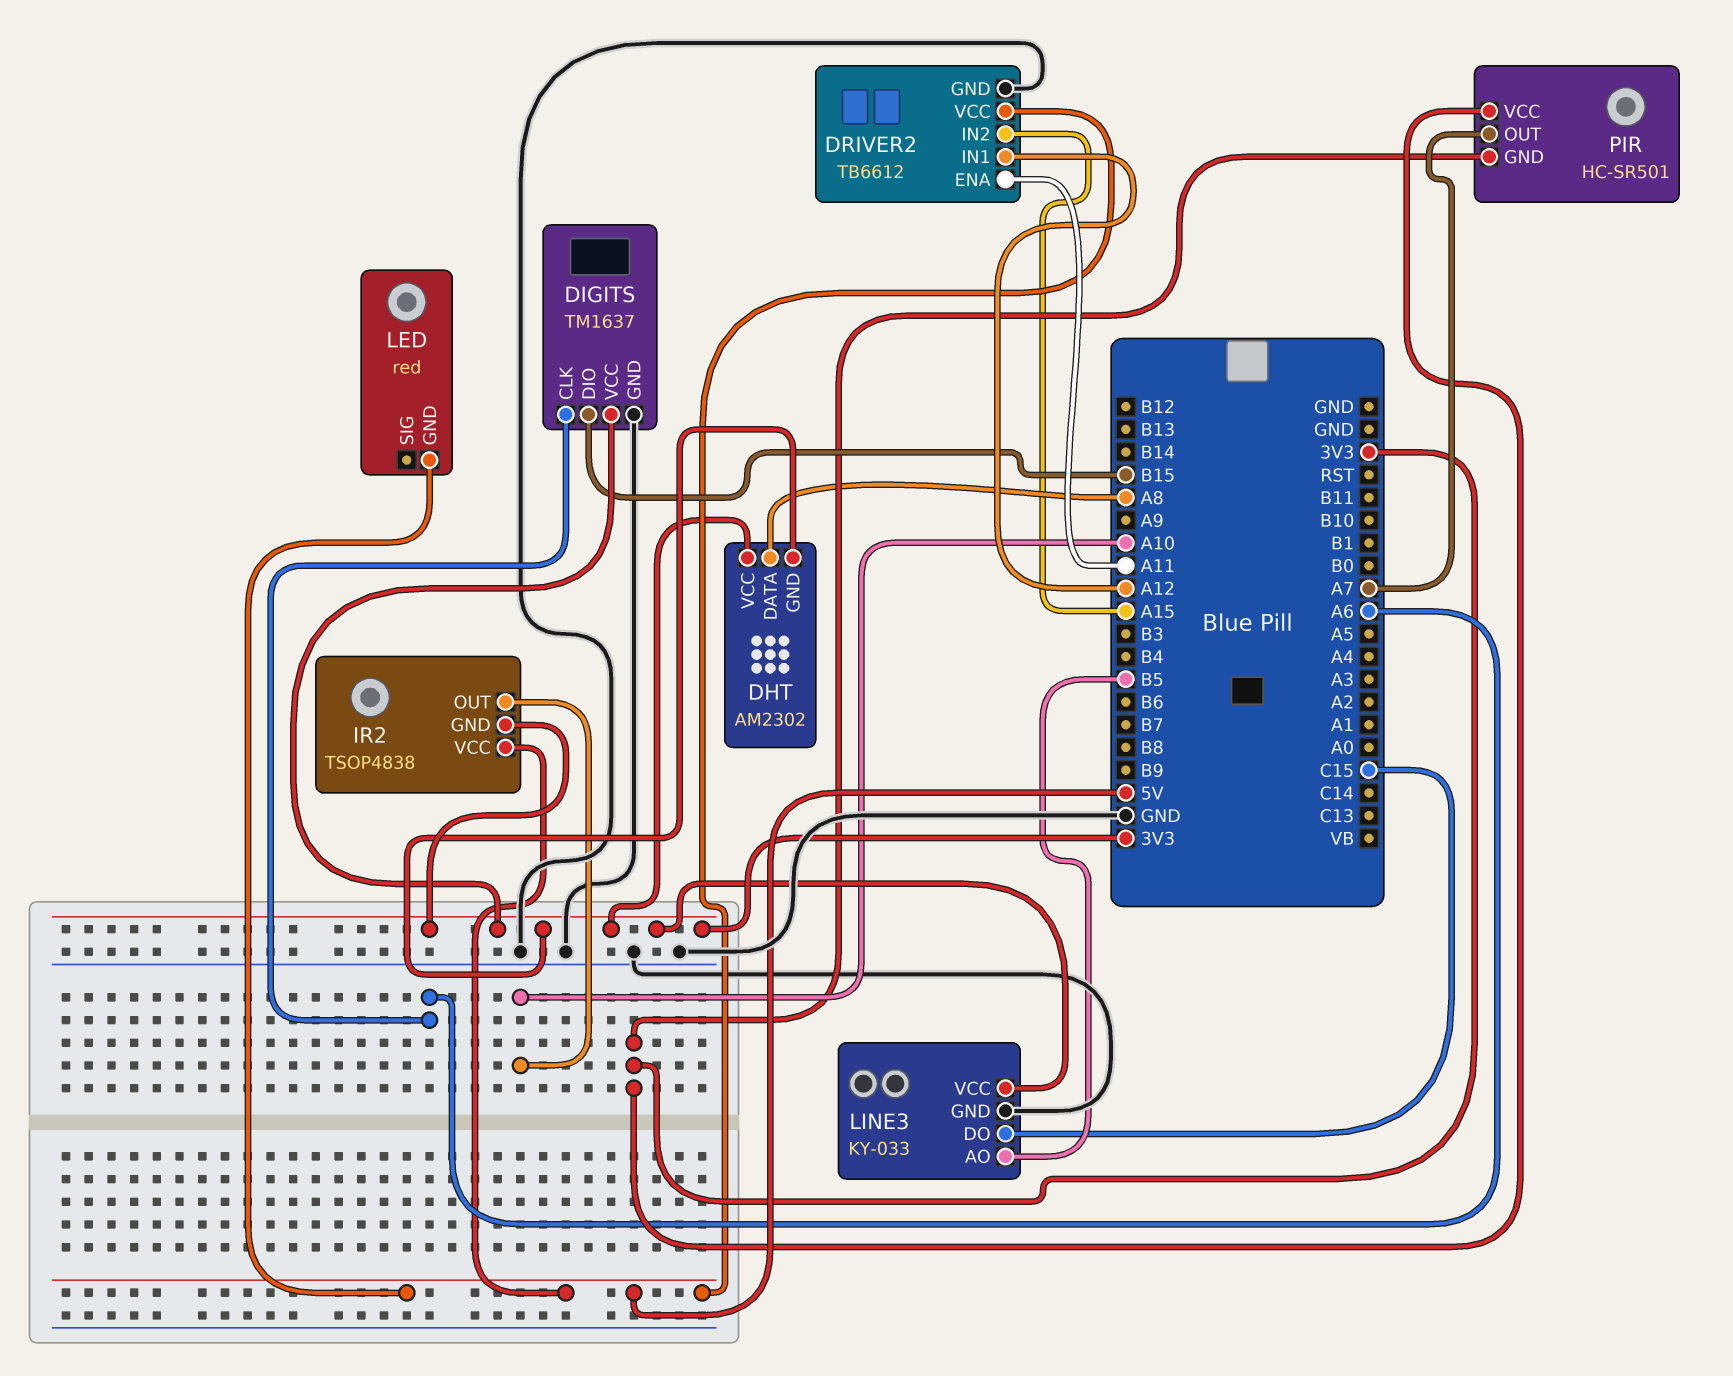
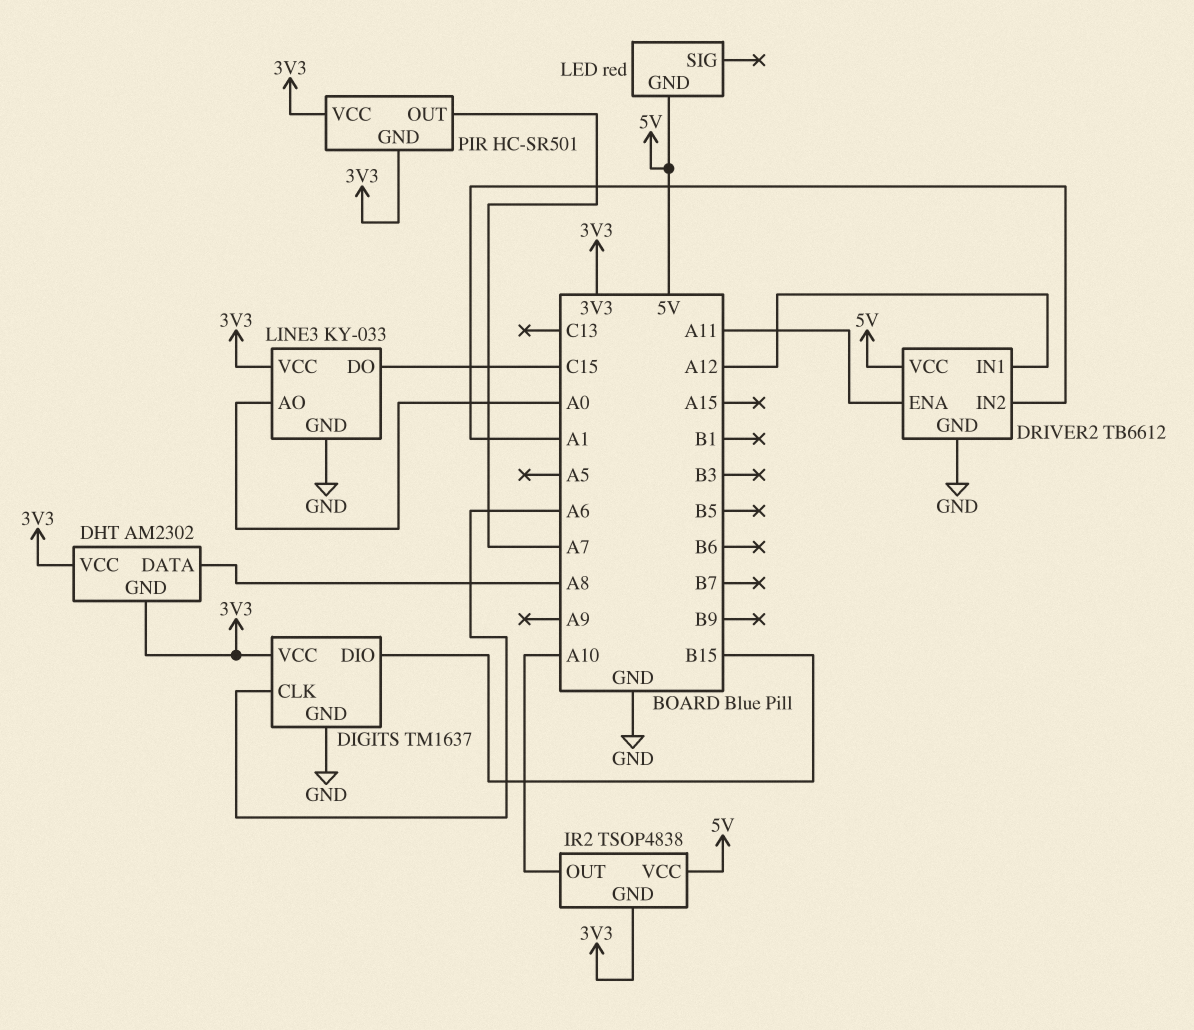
DRIVER2 pin IN2: A15 -> A1
LINE3 pin AO: B5 -> A0

